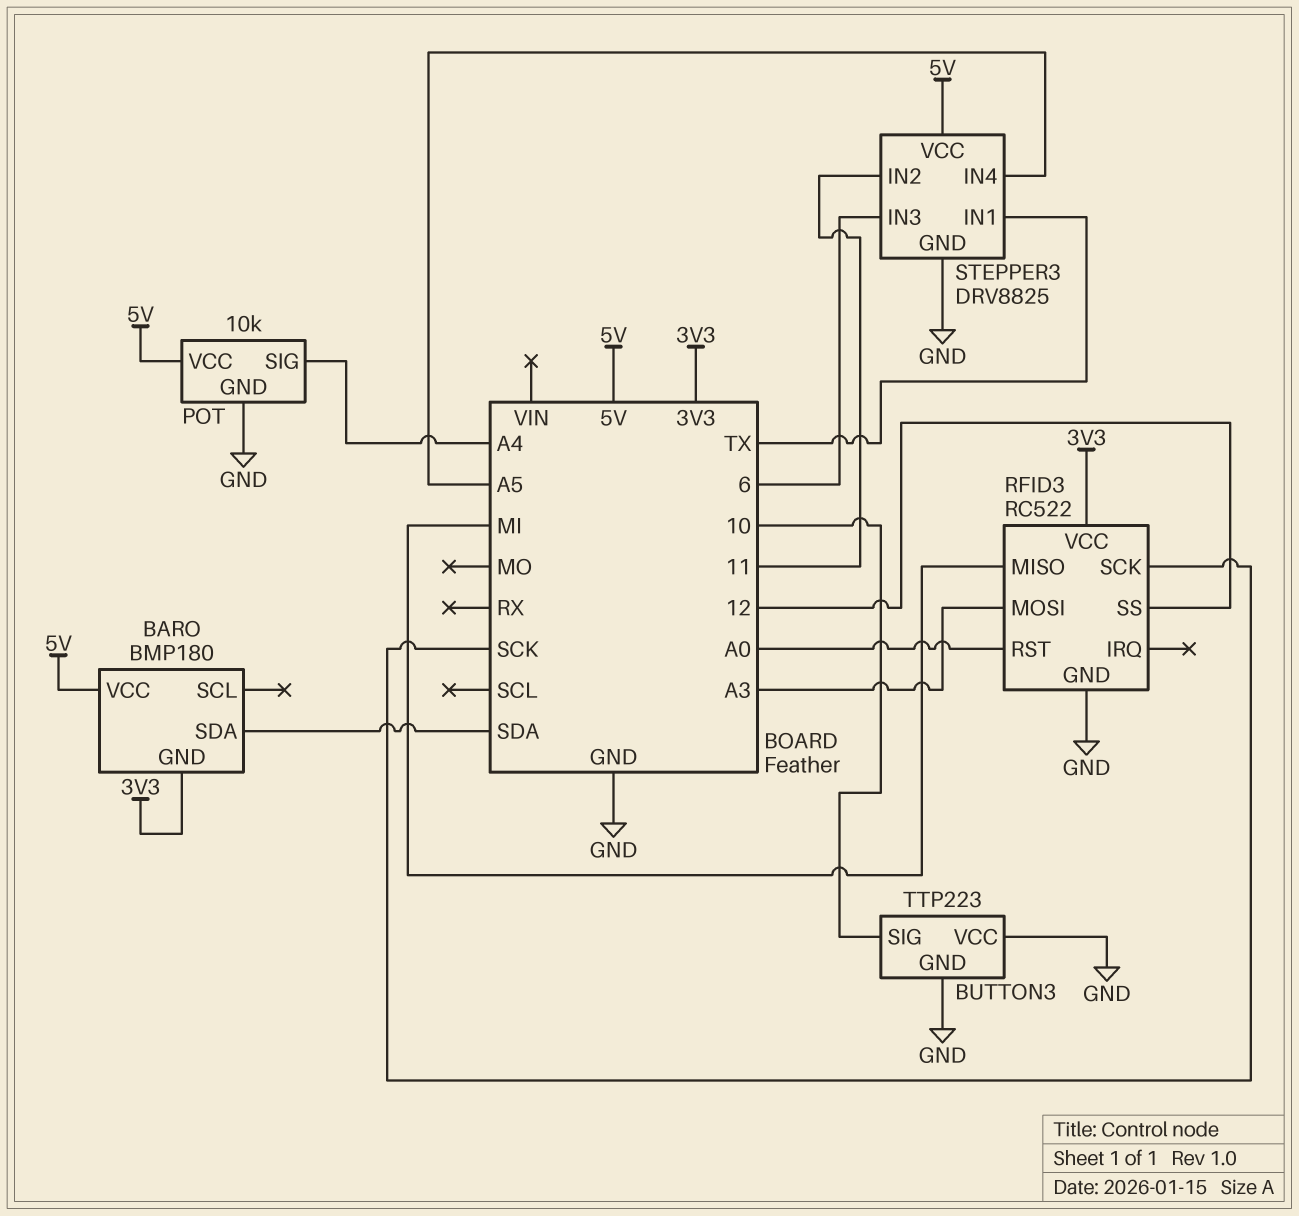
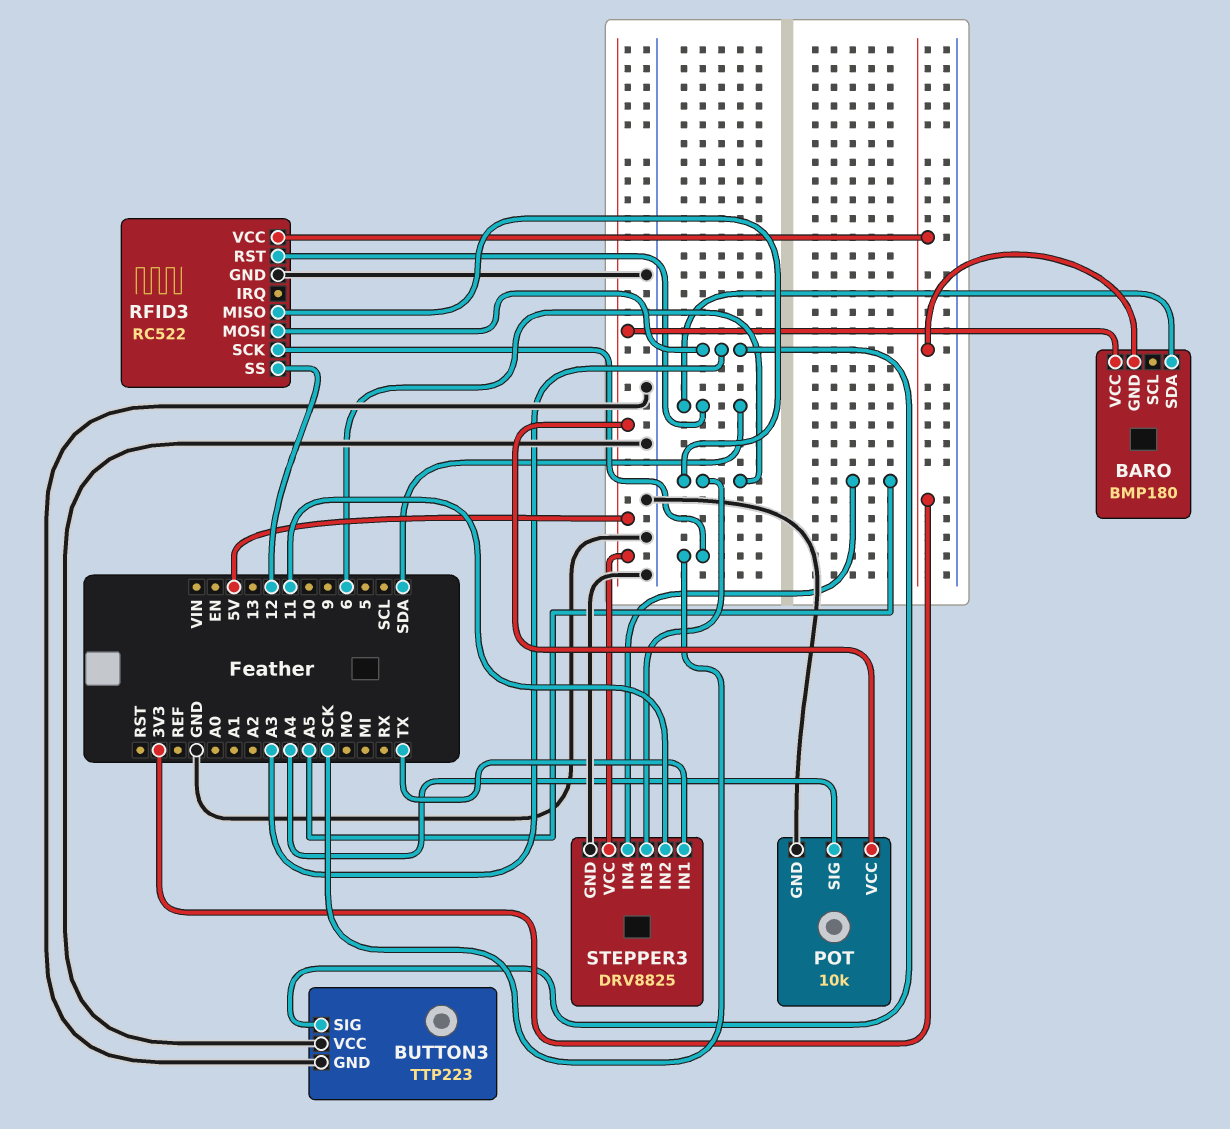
BUTTON3 pin SIG: 10 -> A3
RFID3 pin MISO: MI -> 6
RFID3 pin RST: A0 -> SDA

